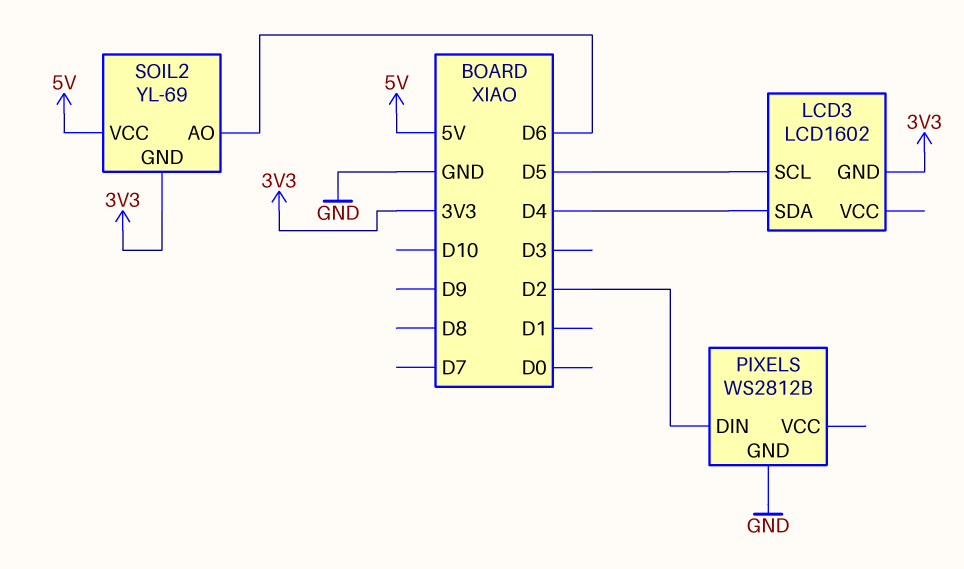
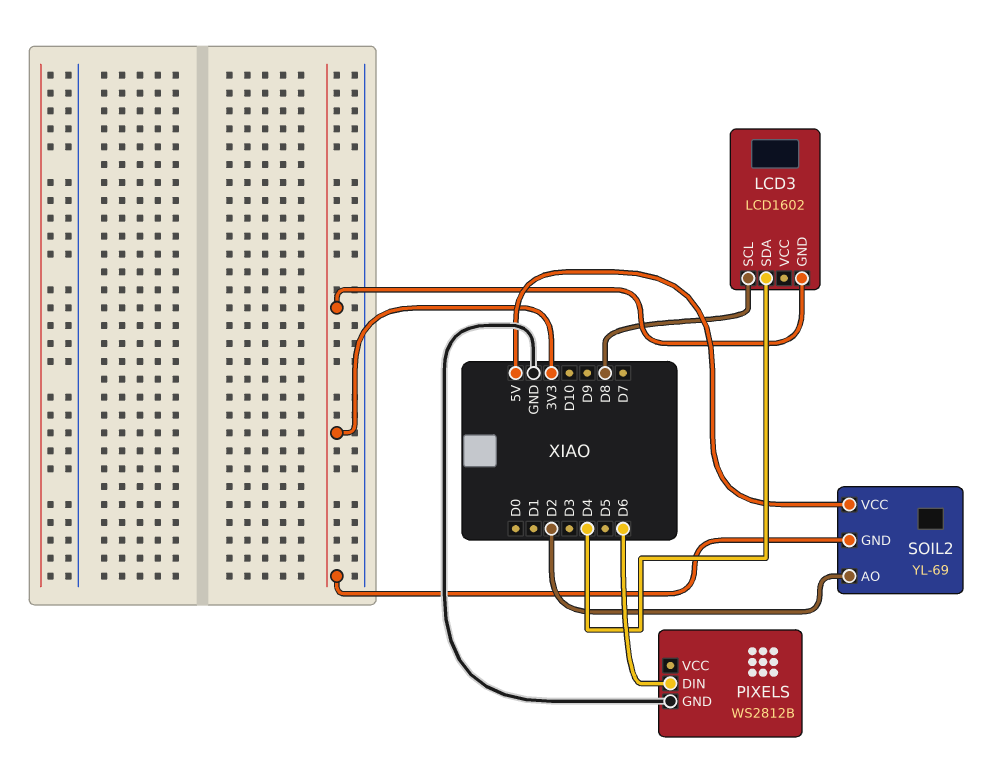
LCD3 pin SCL: D5 -> D8
PIXELS pin DIN: D2 -> D6
SOIL2 pin AO: D6 -> D2

